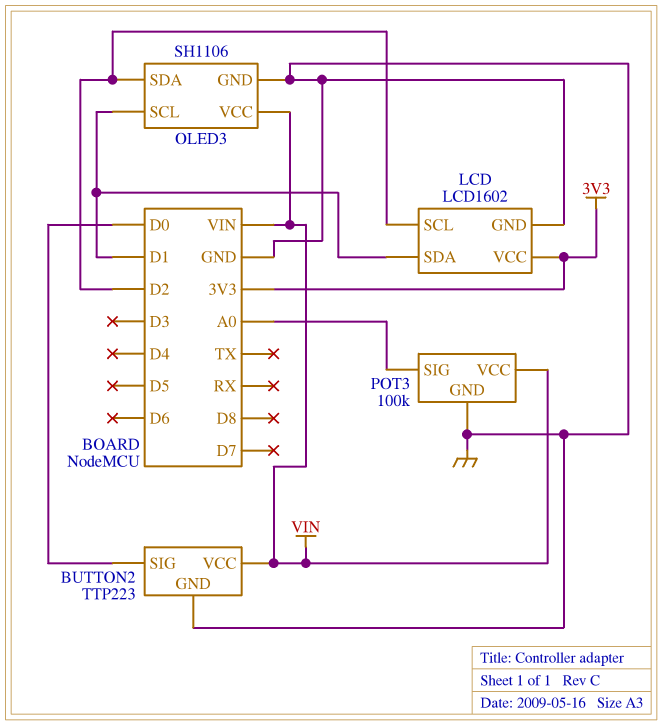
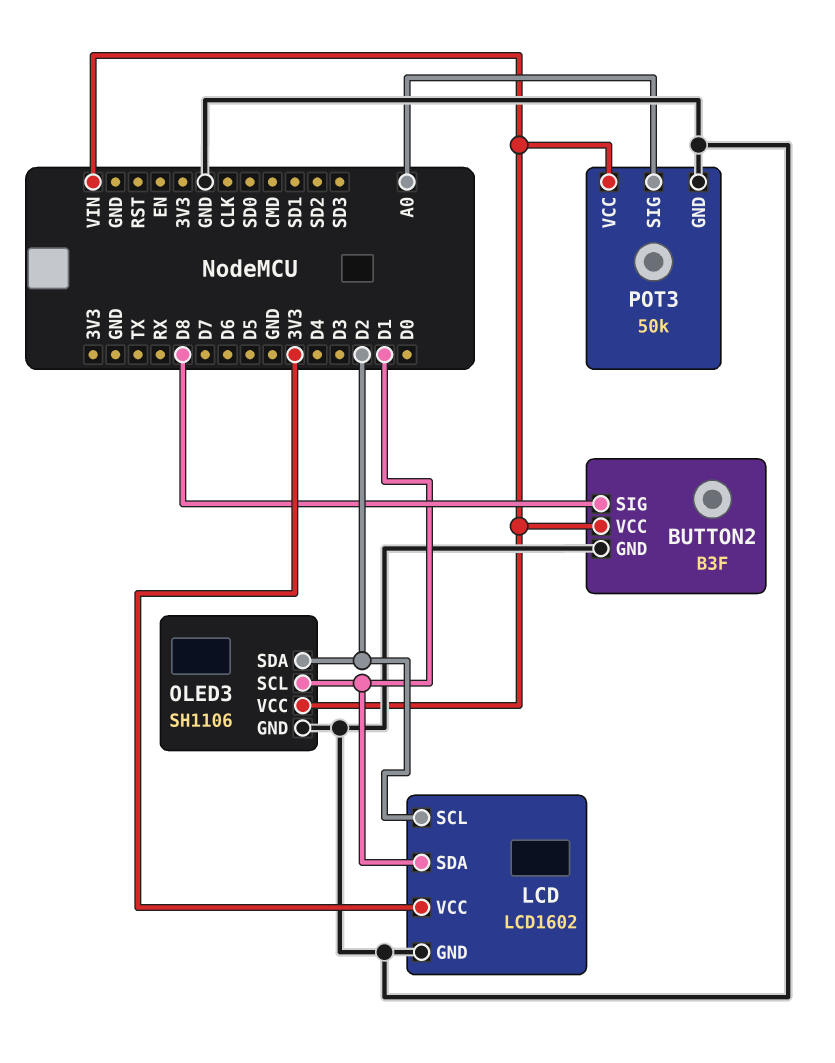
BUTTON2: TTP223 -> B3F
BUTTON2 pin SIG: D0 -> D8
POT3: 100k -> 50k

